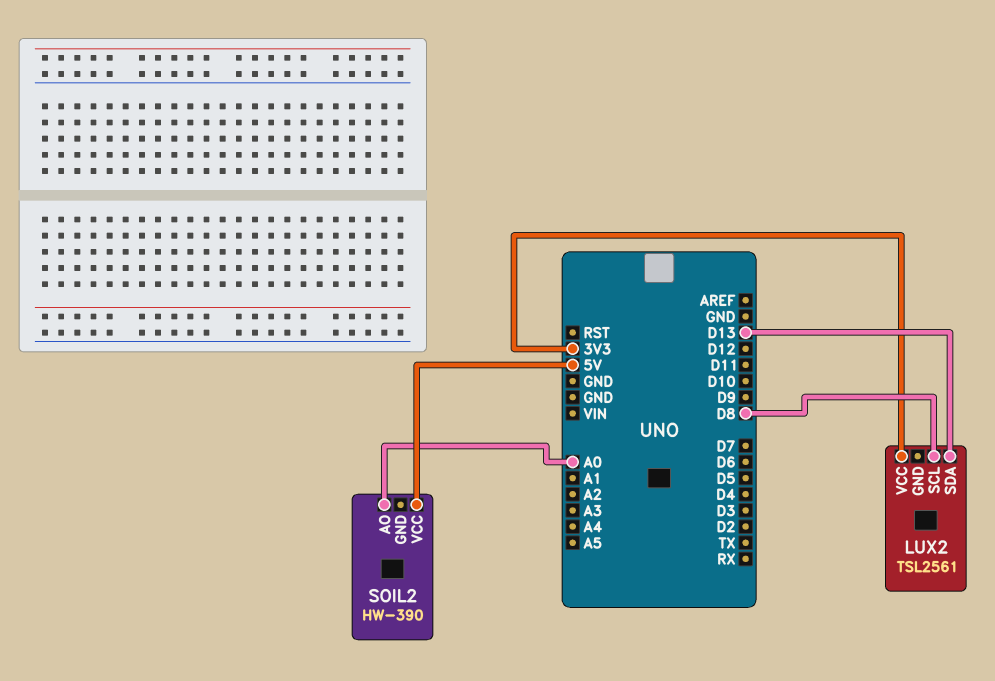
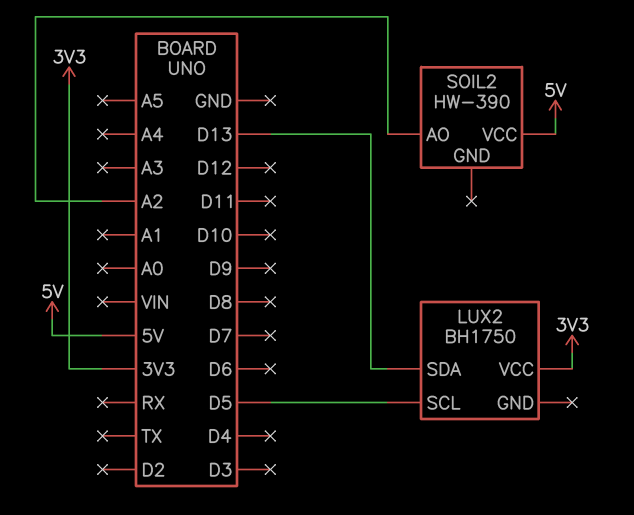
LUX2: TSL2561 -> BH1750
LUX2 pin SCL: D8 -> D5
SOIL2 pin AO: A0 -> A2

